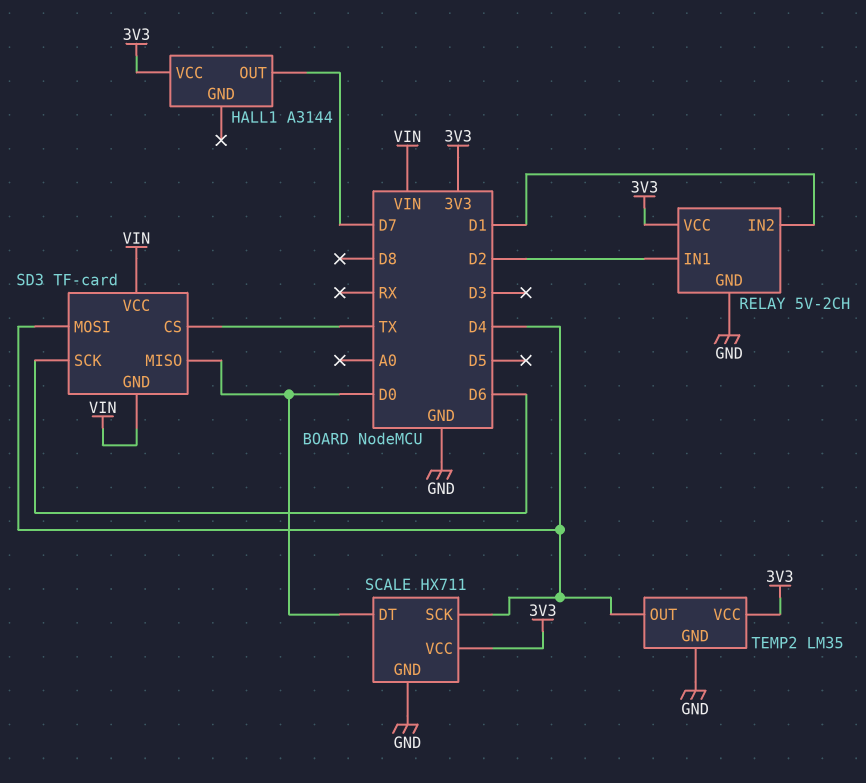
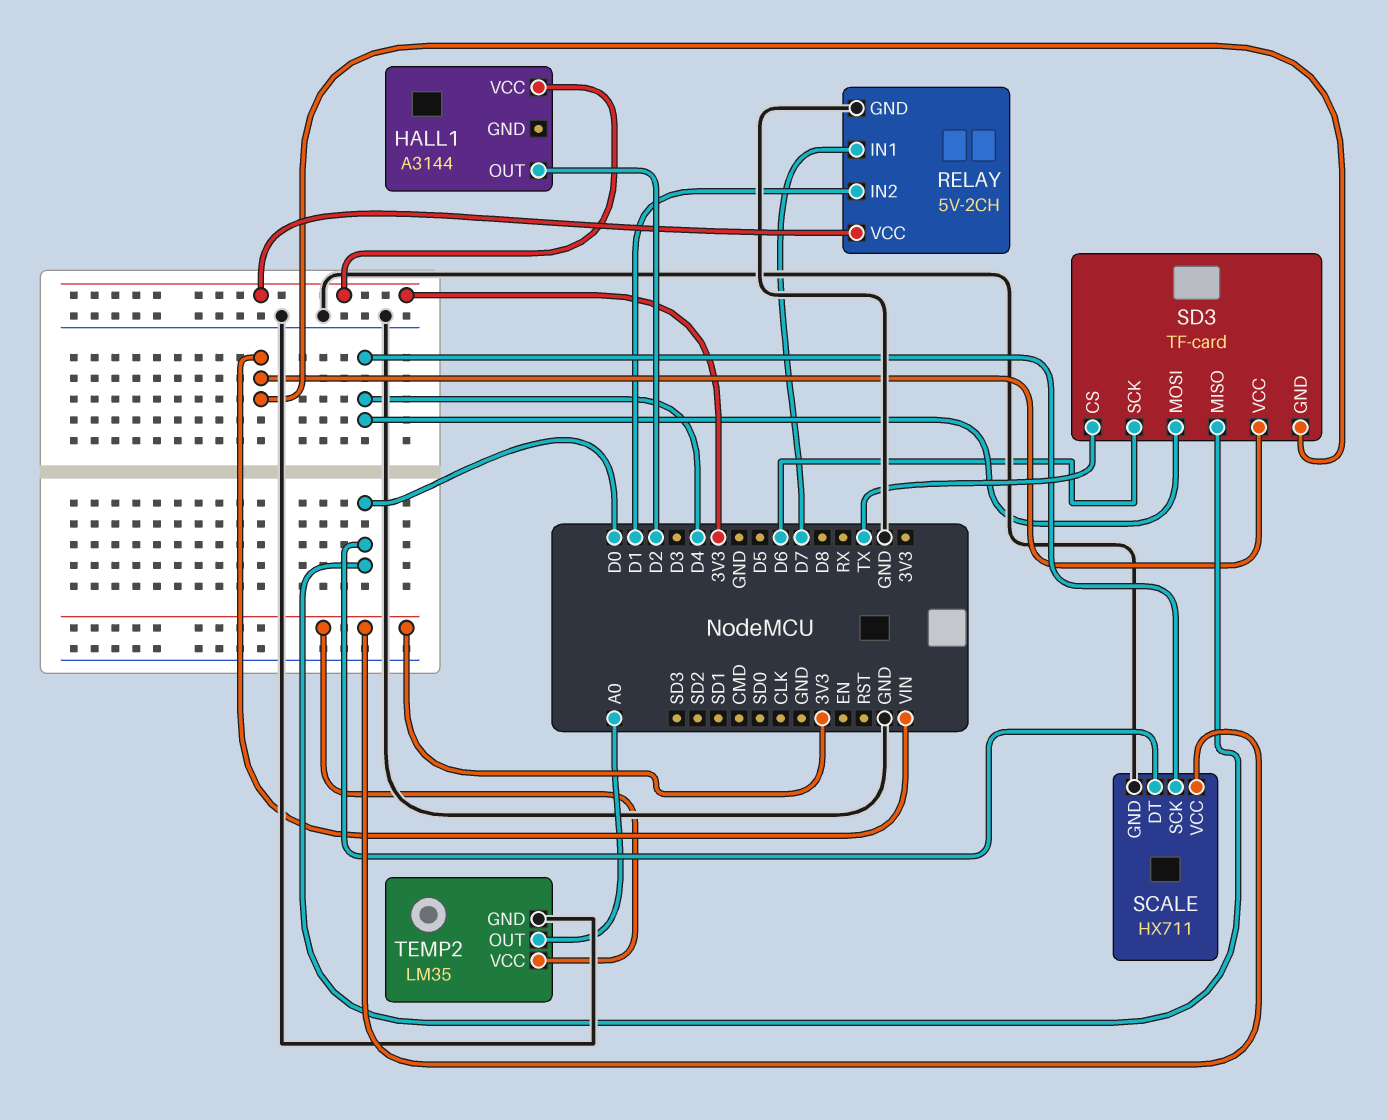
HALL1 pin OUT: D7 -> D2
RELAY pin IN1: D2 -> D7
TEMP2 pin OUT: D4 -> A0

